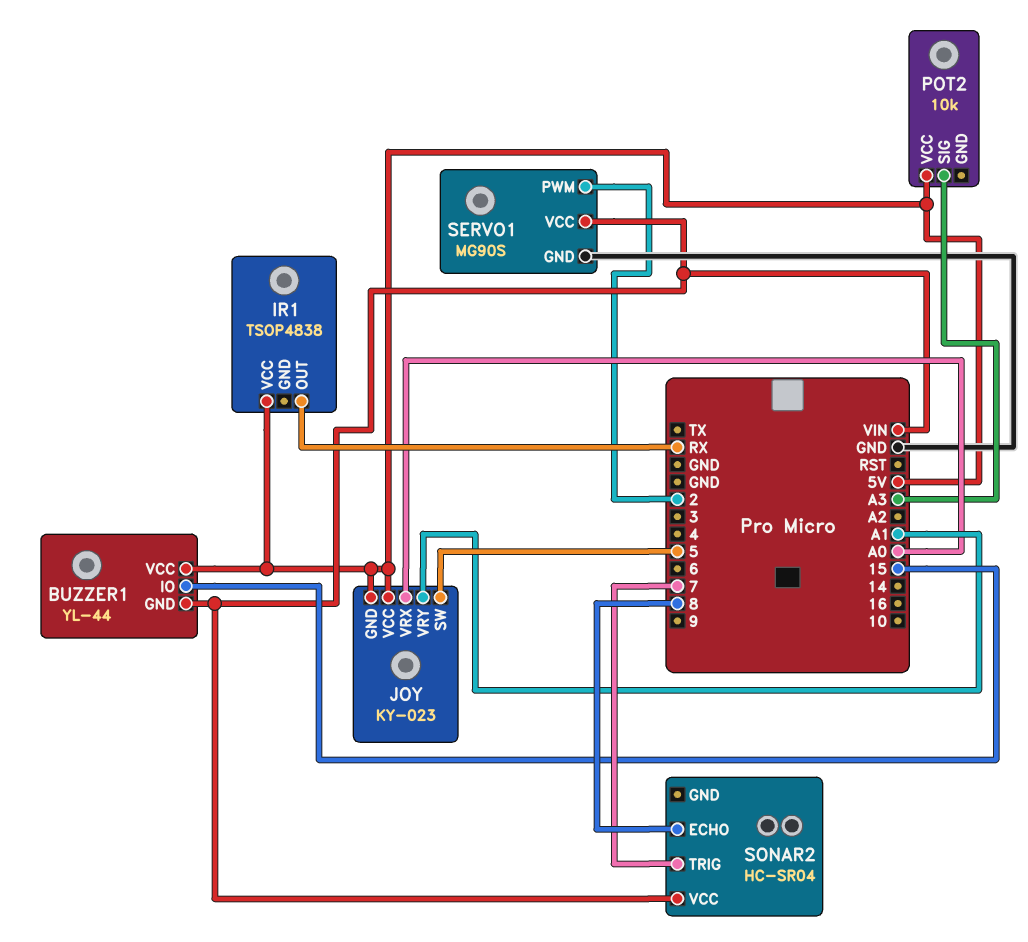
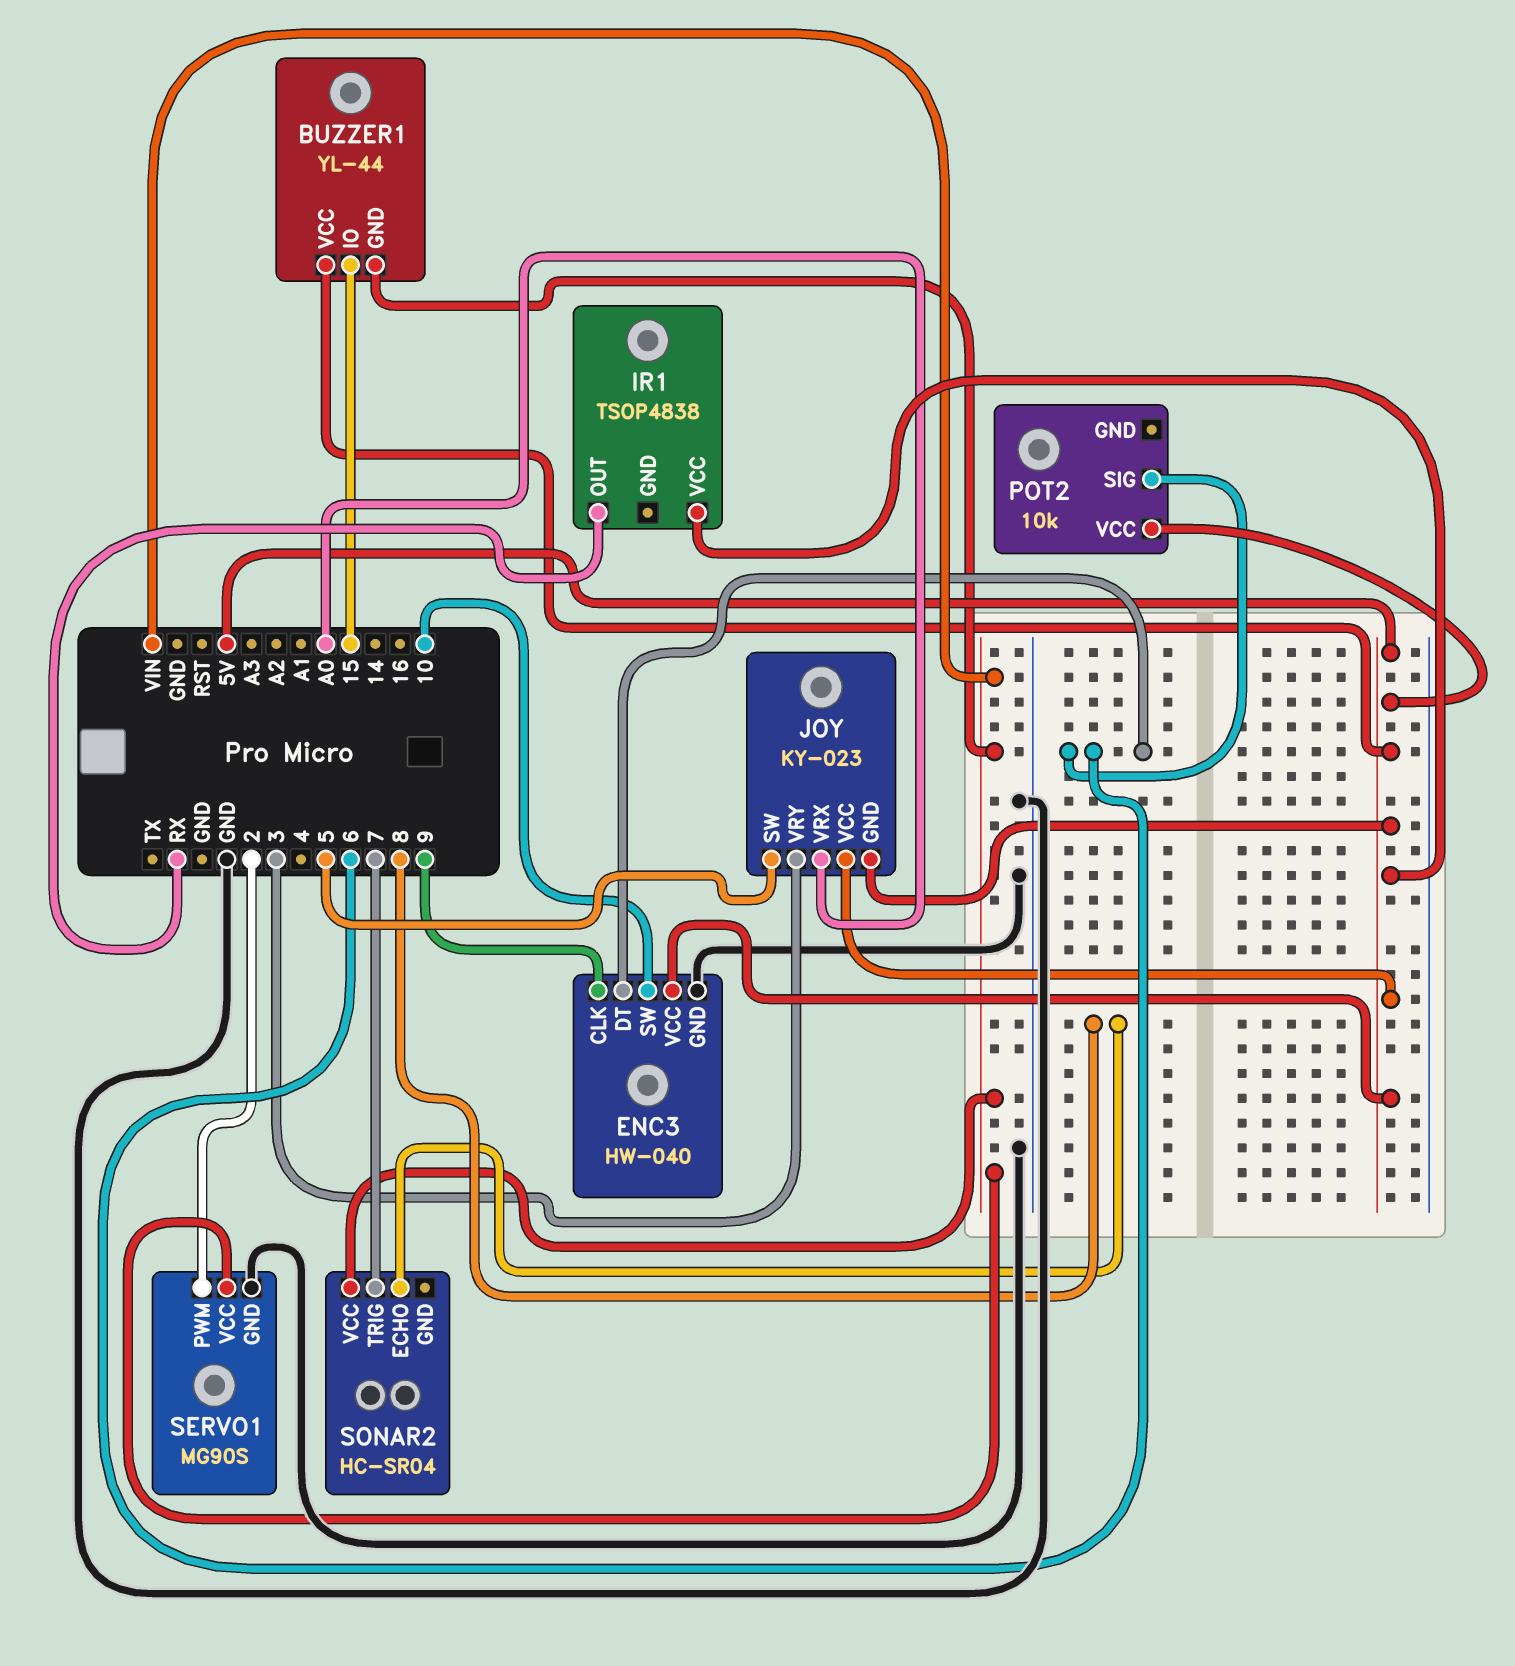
ENC3: none -> HW-040
ENC3 pin CLK: none -> 9
ENC3 pin DT: none -> 6
ENC3 pin GND: none -> GND
ENC3 pin SW: none -> 10
ENC3 pin VCC: none -> 5V
JOY pin VRY: A1 -> 3
POT2 pin SIG: A3 -> 6

